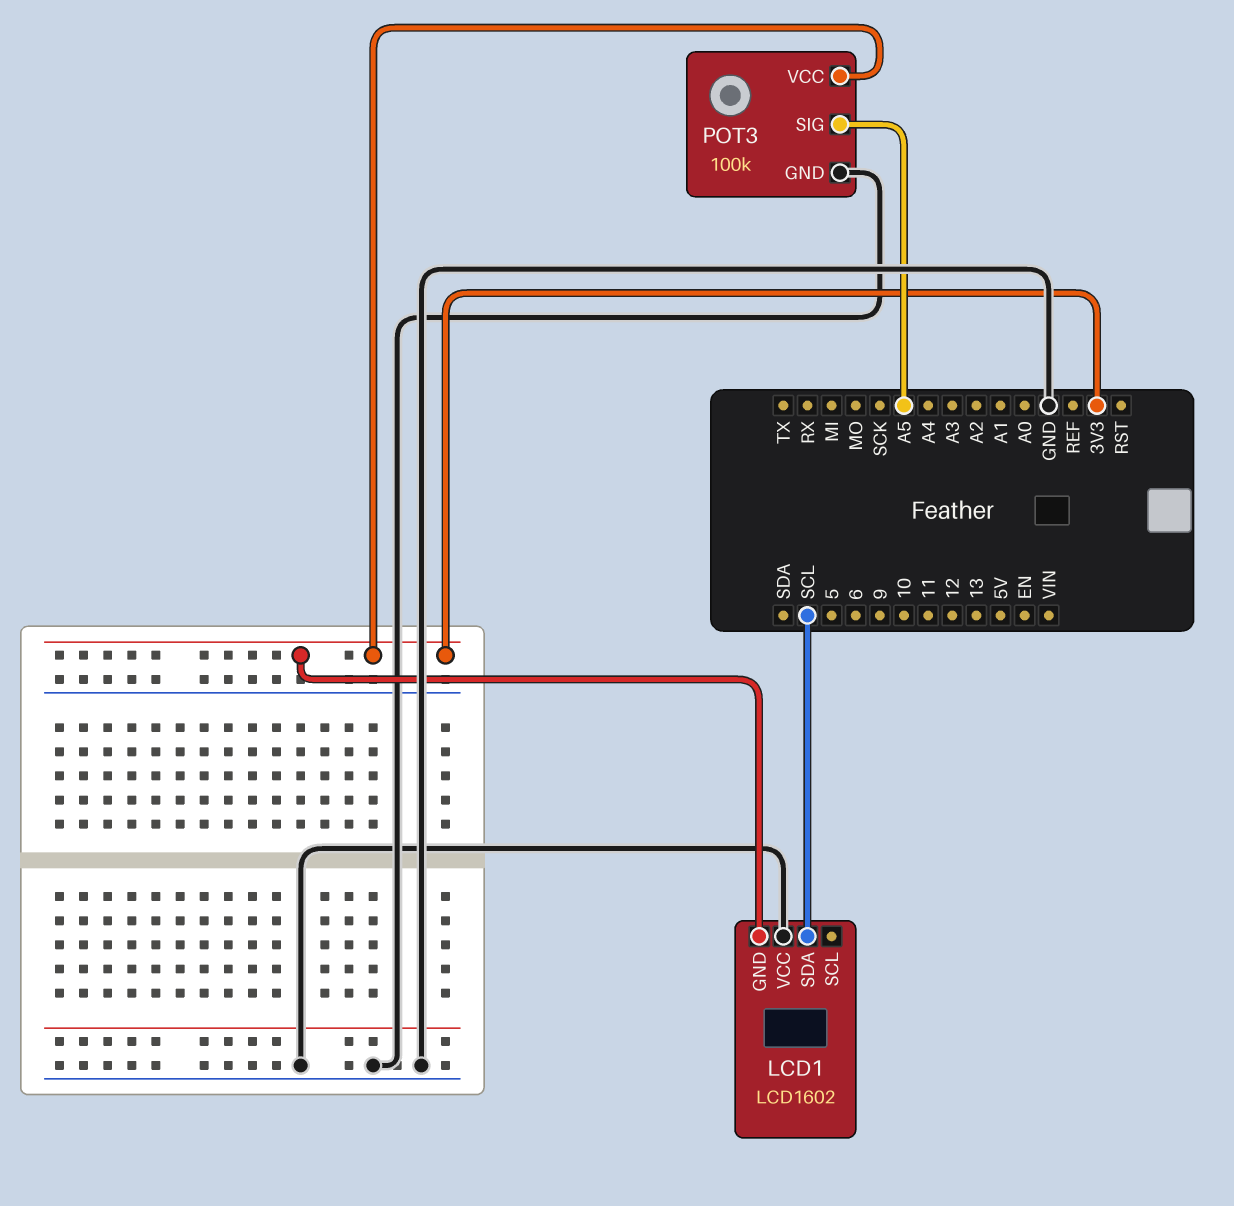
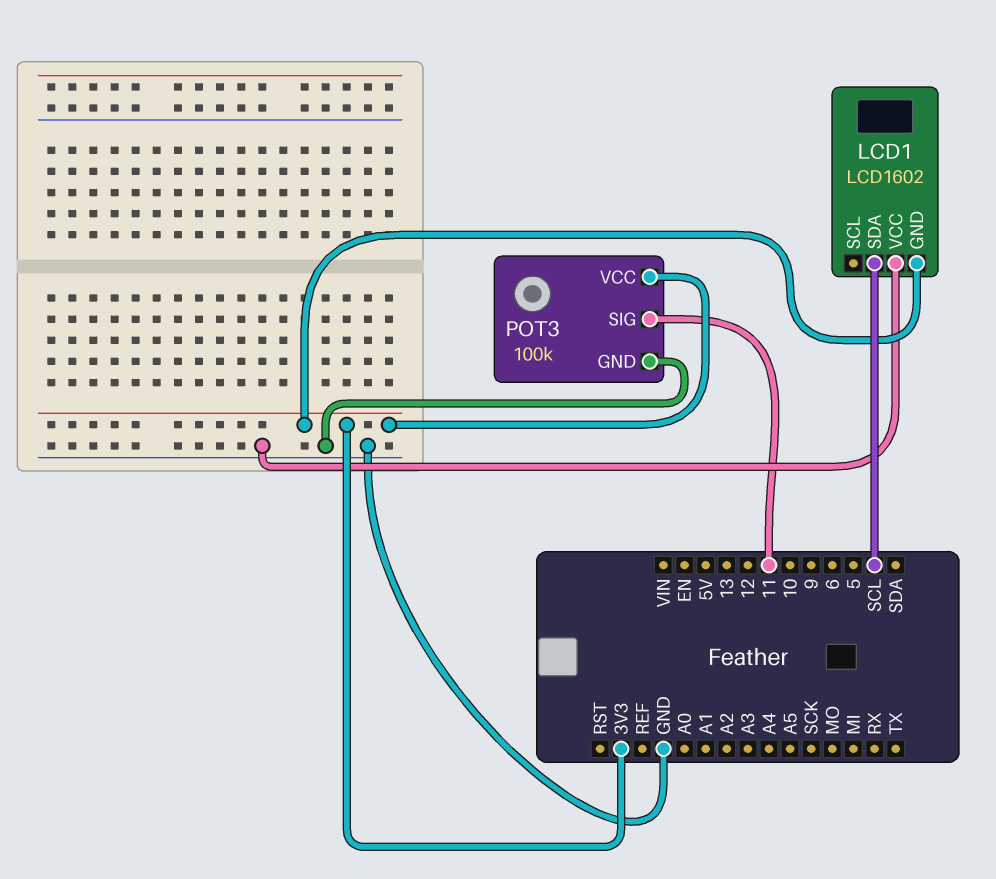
POT3 pin SIG: A5 -> 11

